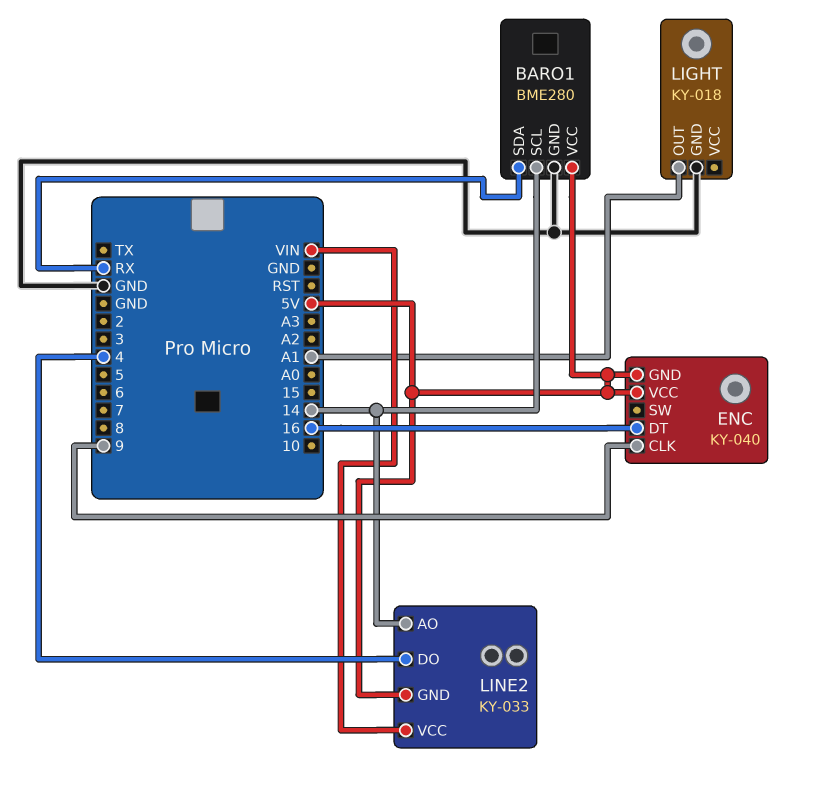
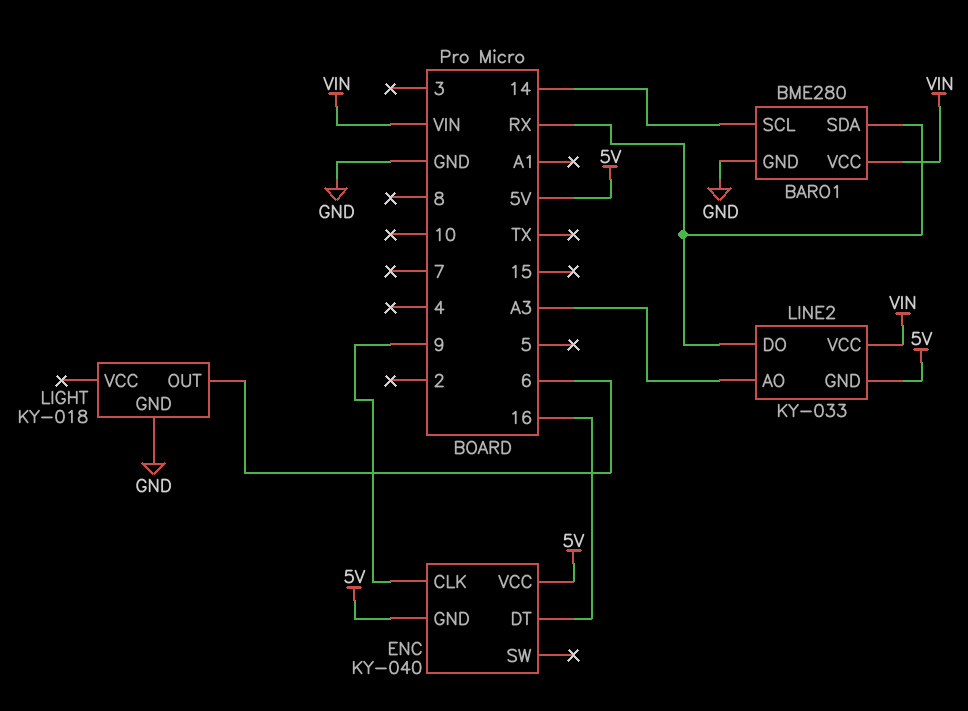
BARO1 pin VCC: 5V -> VIN
LIGHT pin OUT: A1 -> 6
LINE2 pin AO: 14 -> A3
LINE2 pin DO: 4 -> RX

